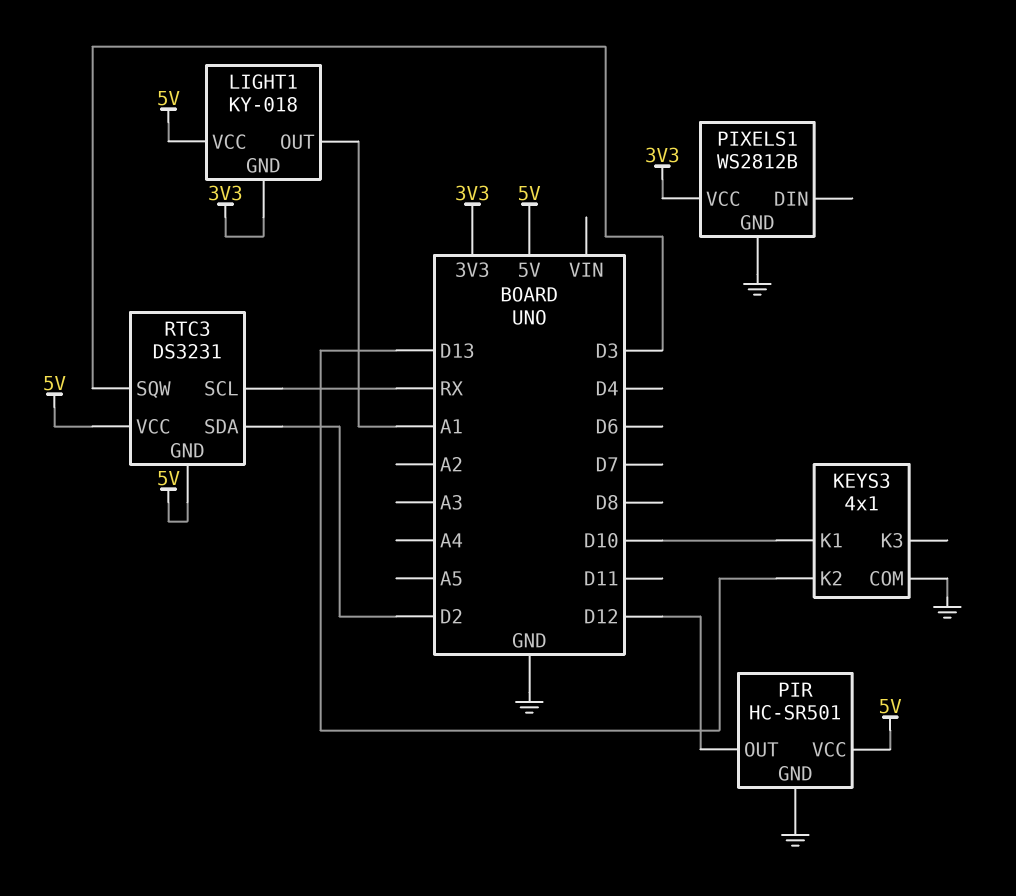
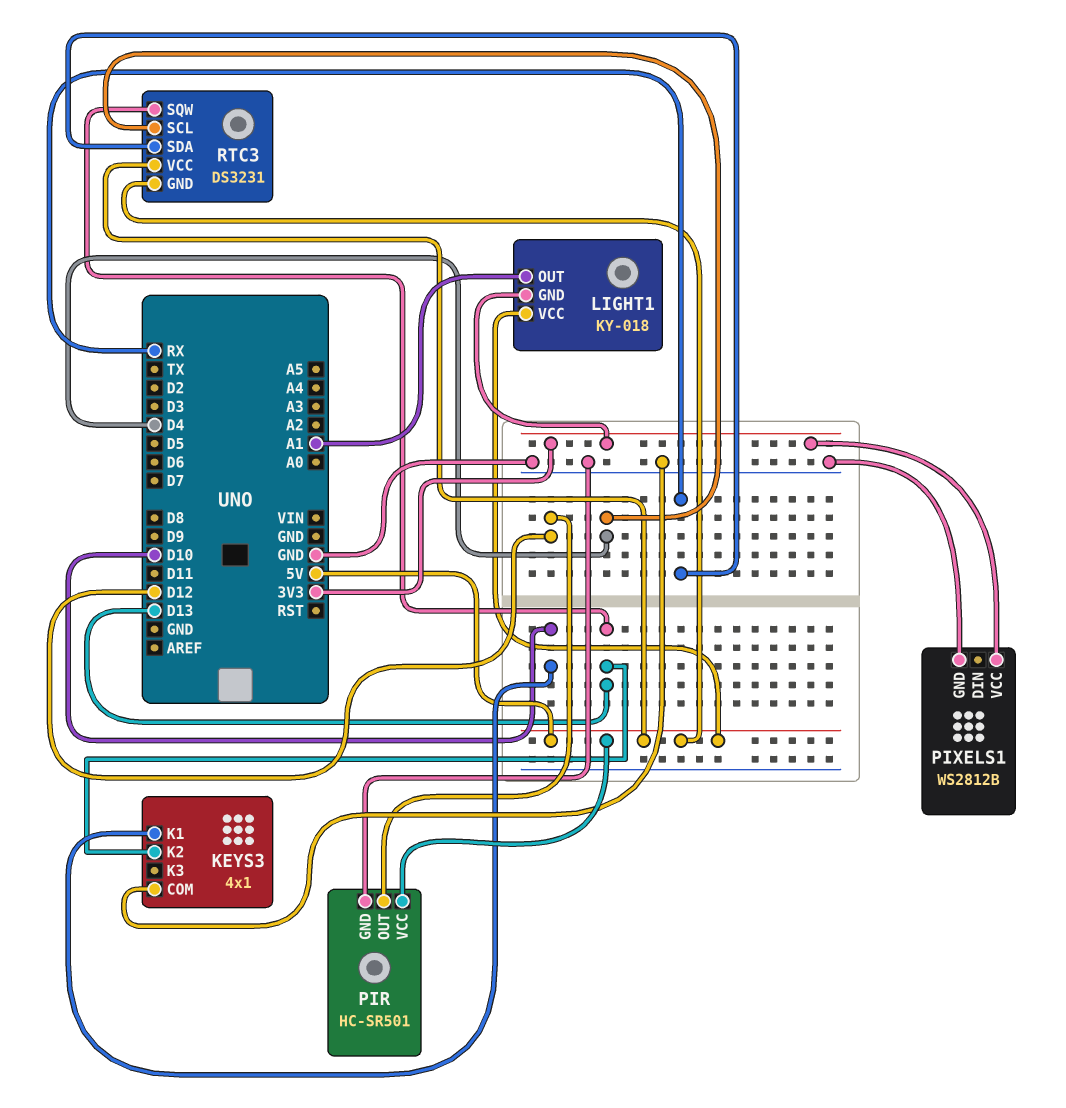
RTC3 pin SCL: RX -> D4
RTC3 pin SDA: D2 -> RX
RTC3 pin SQW: D3 -> D13

